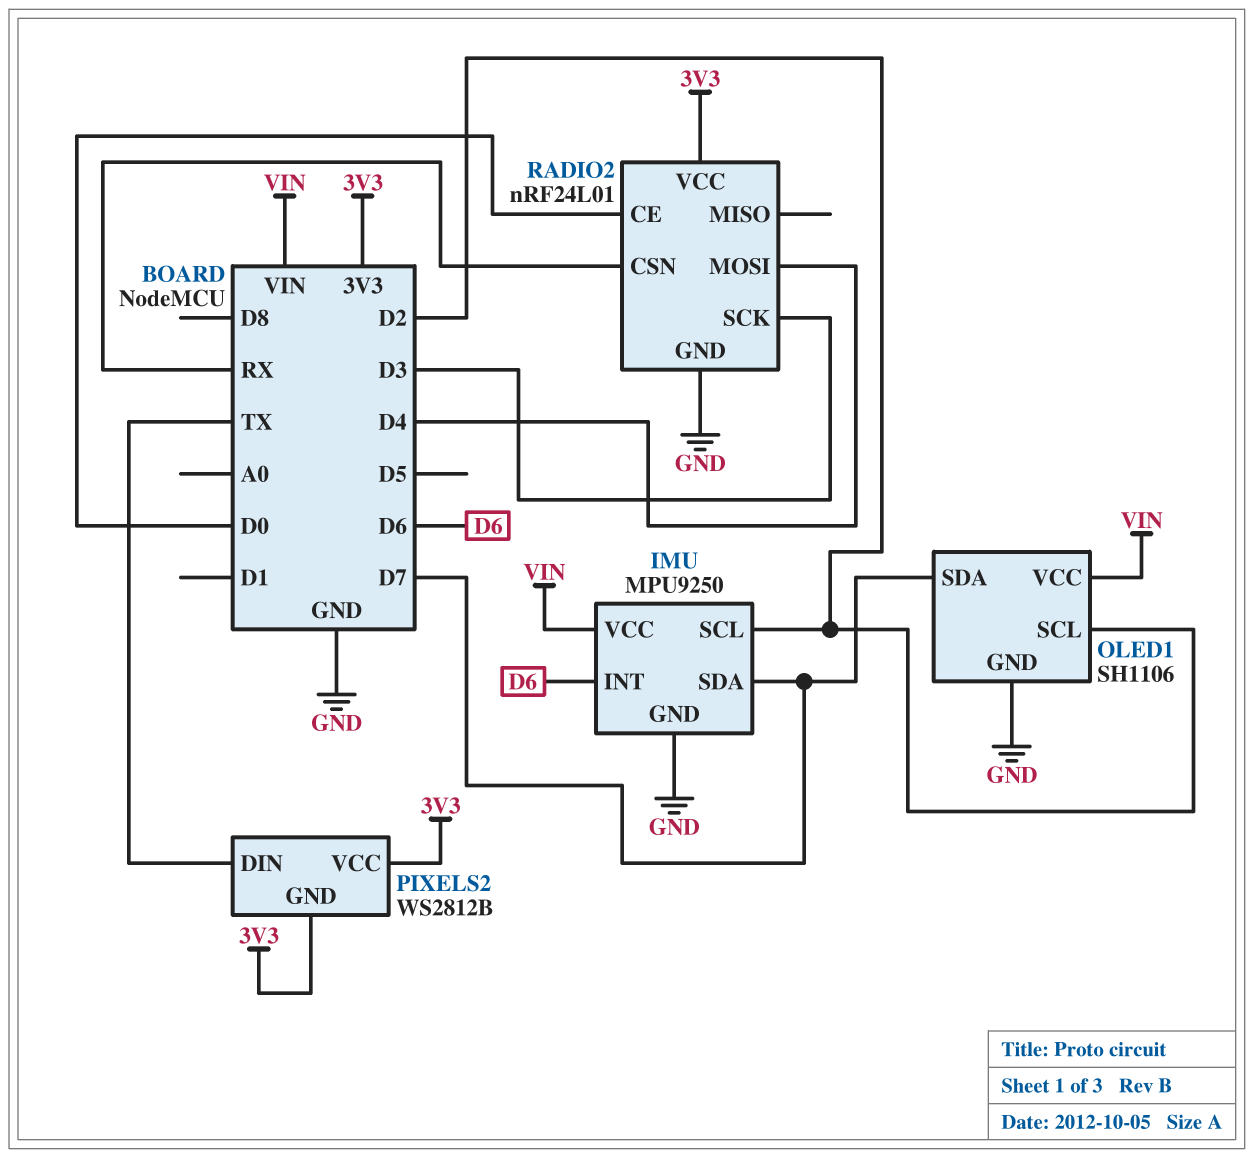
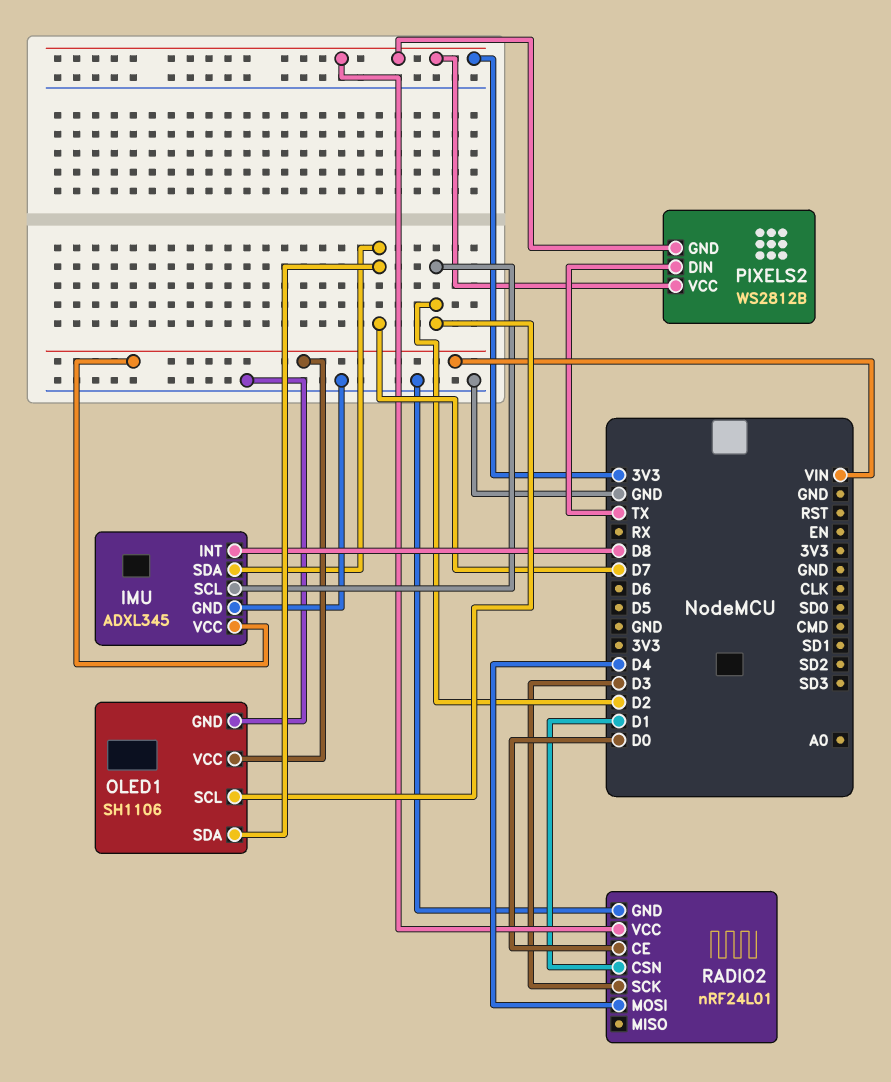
IMU: MPU9250 -> ADXL345
IMU pin INT: D6 -> D8
RADIO2 pin CSN: RX -> D1

